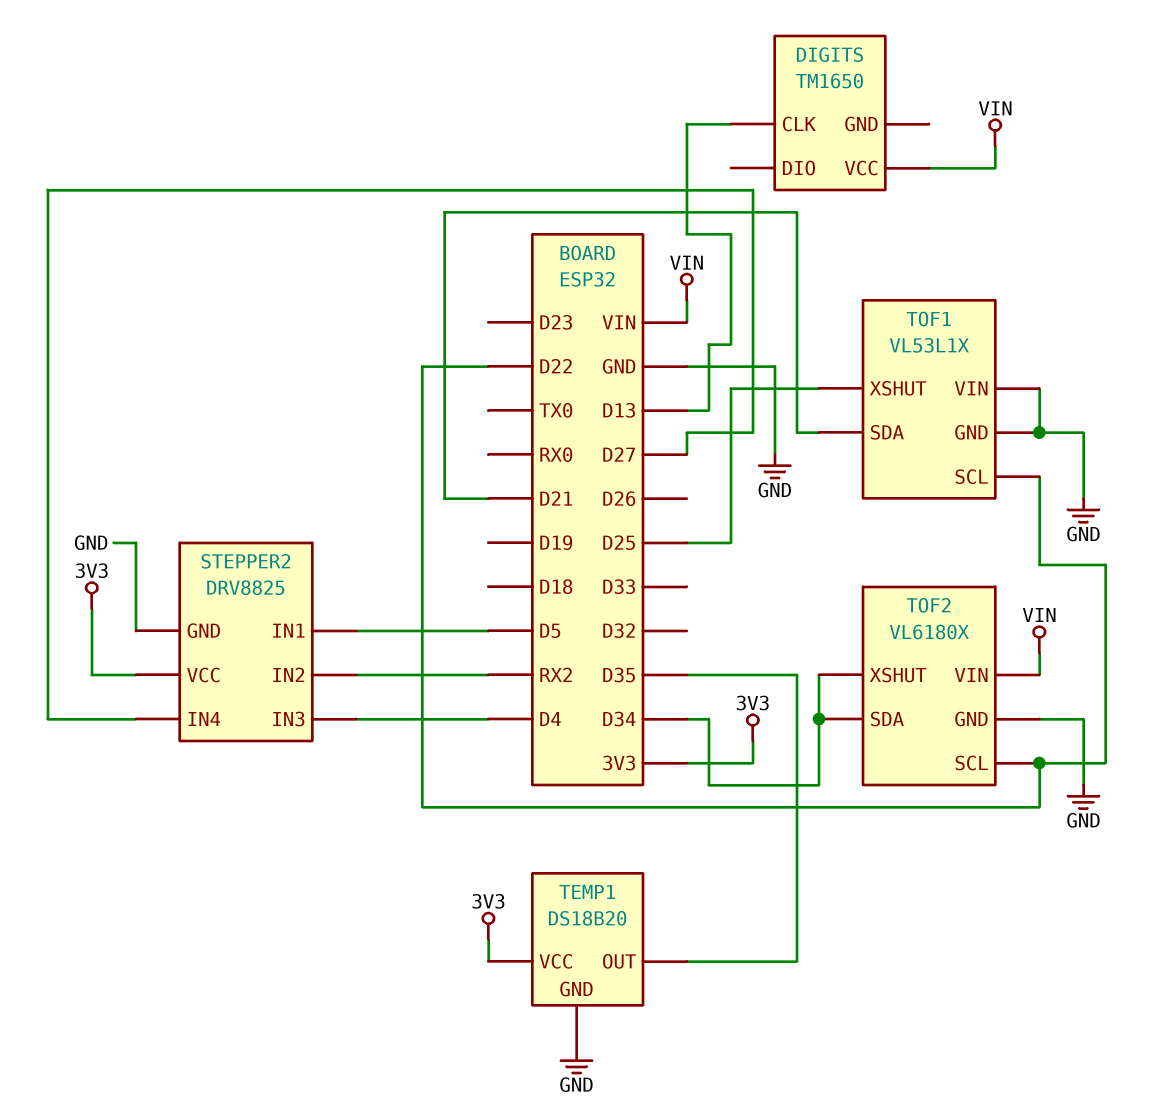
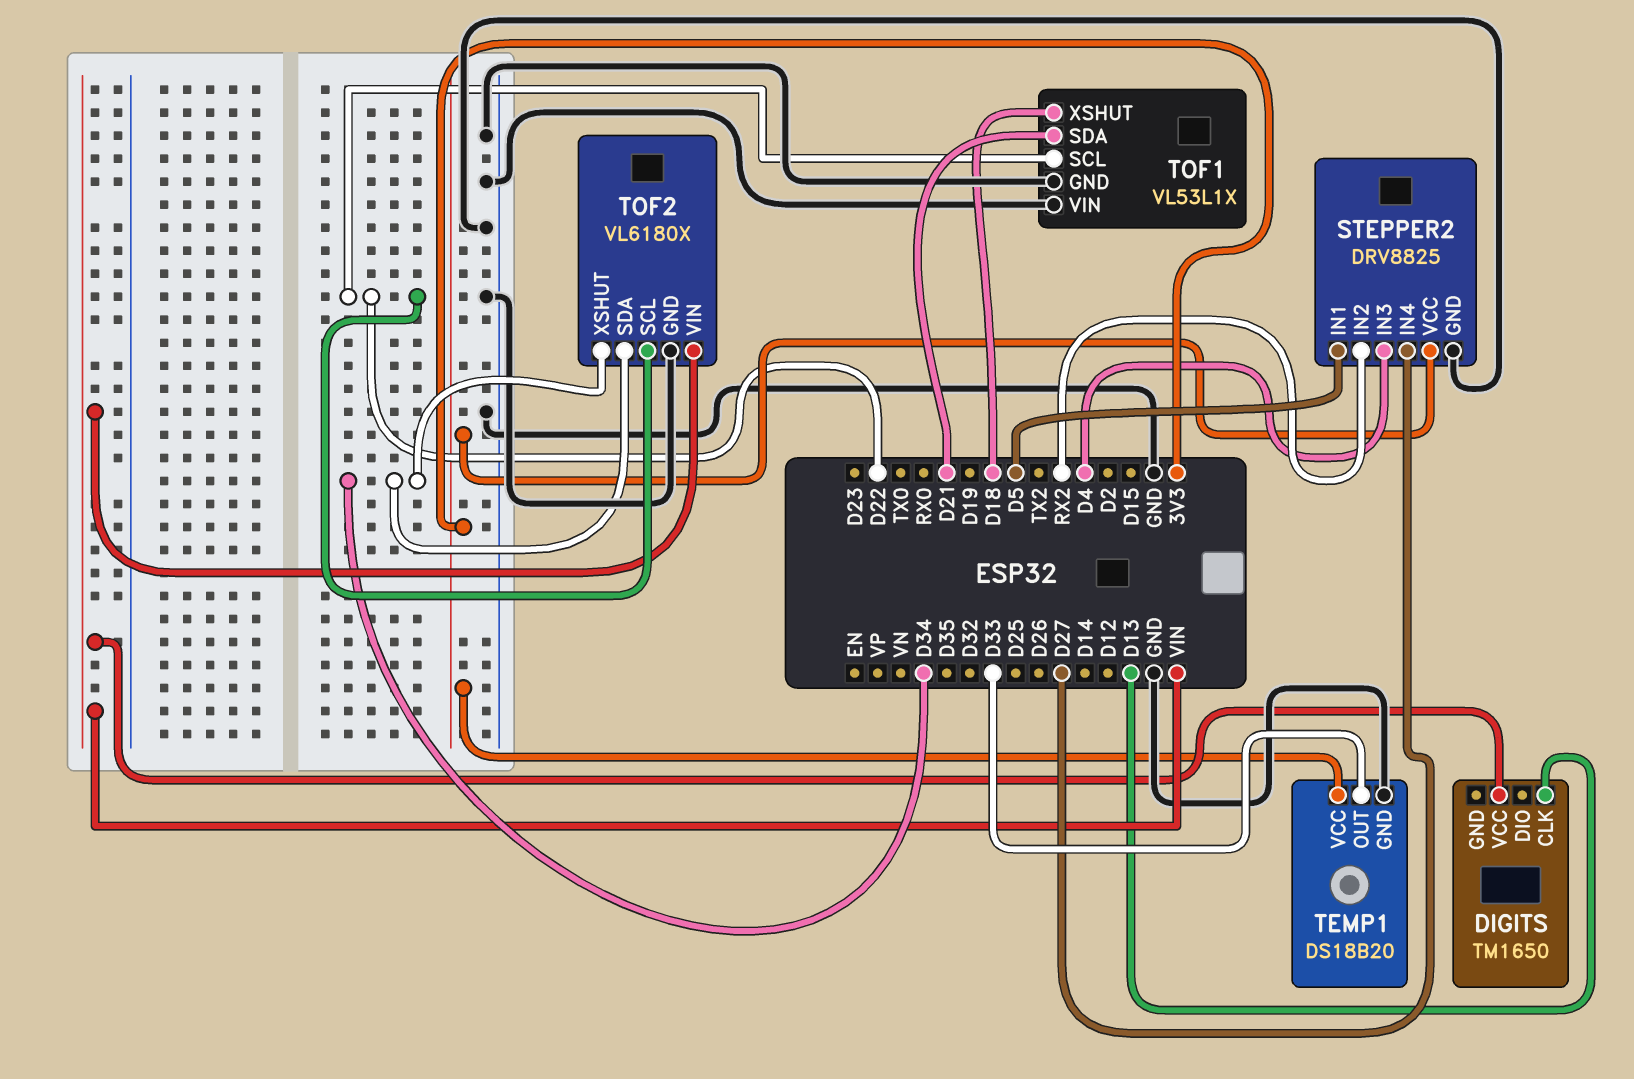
TEMP1 pin OUT: D35 -> D33
TOF1 pin XSHUT: D25 -> D18

